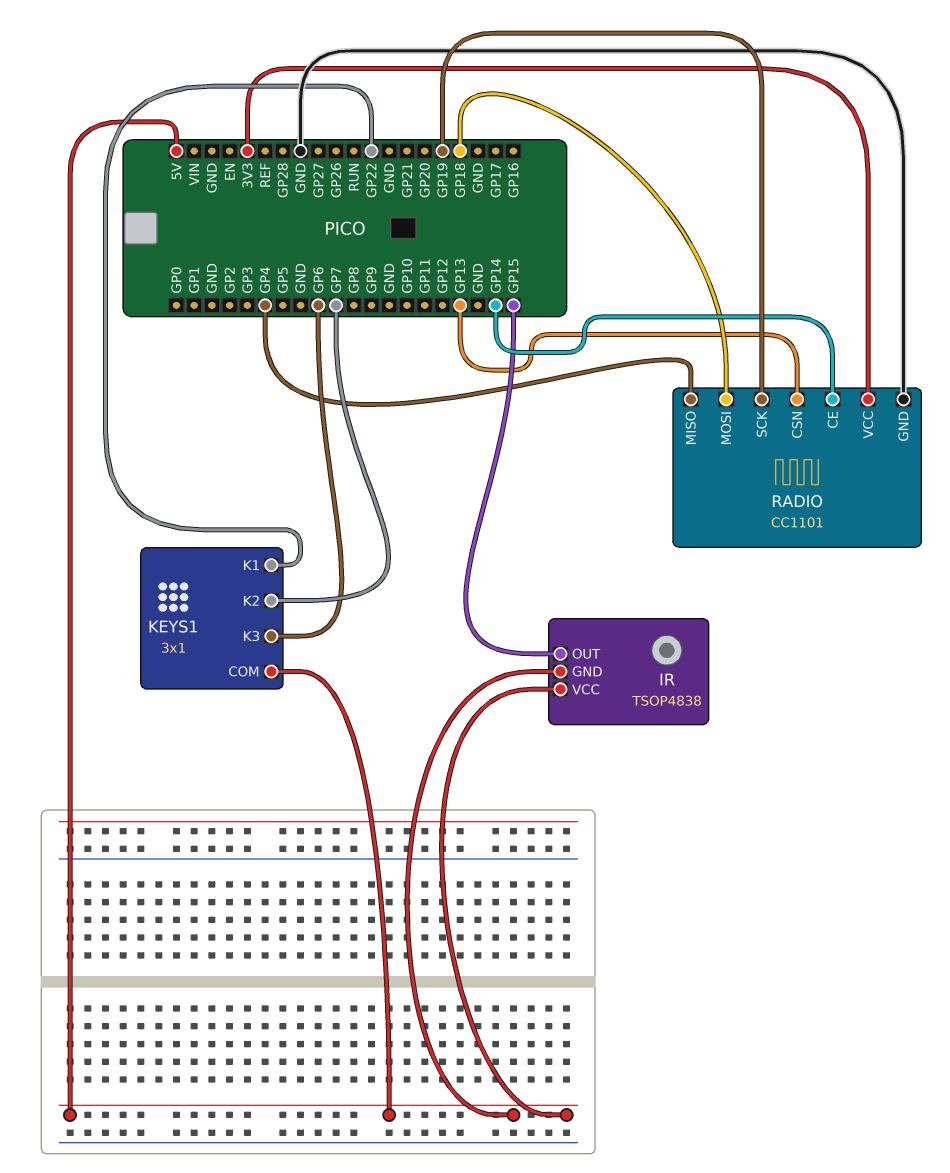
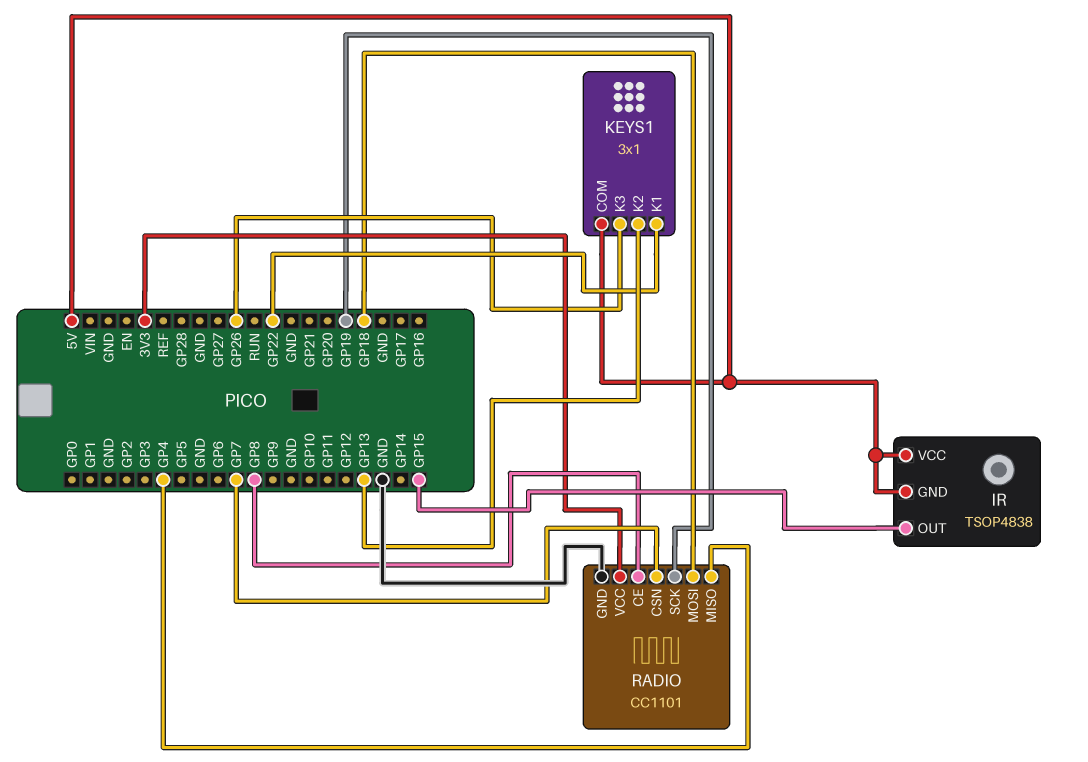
KEYS1 pin K2: GP7 -> GP13
KEYS1 pin K3: GP6 -> GP26
RADIO pin CE: GP14 -> GP8
RADIO pin CSN: GP13 -> GP7

